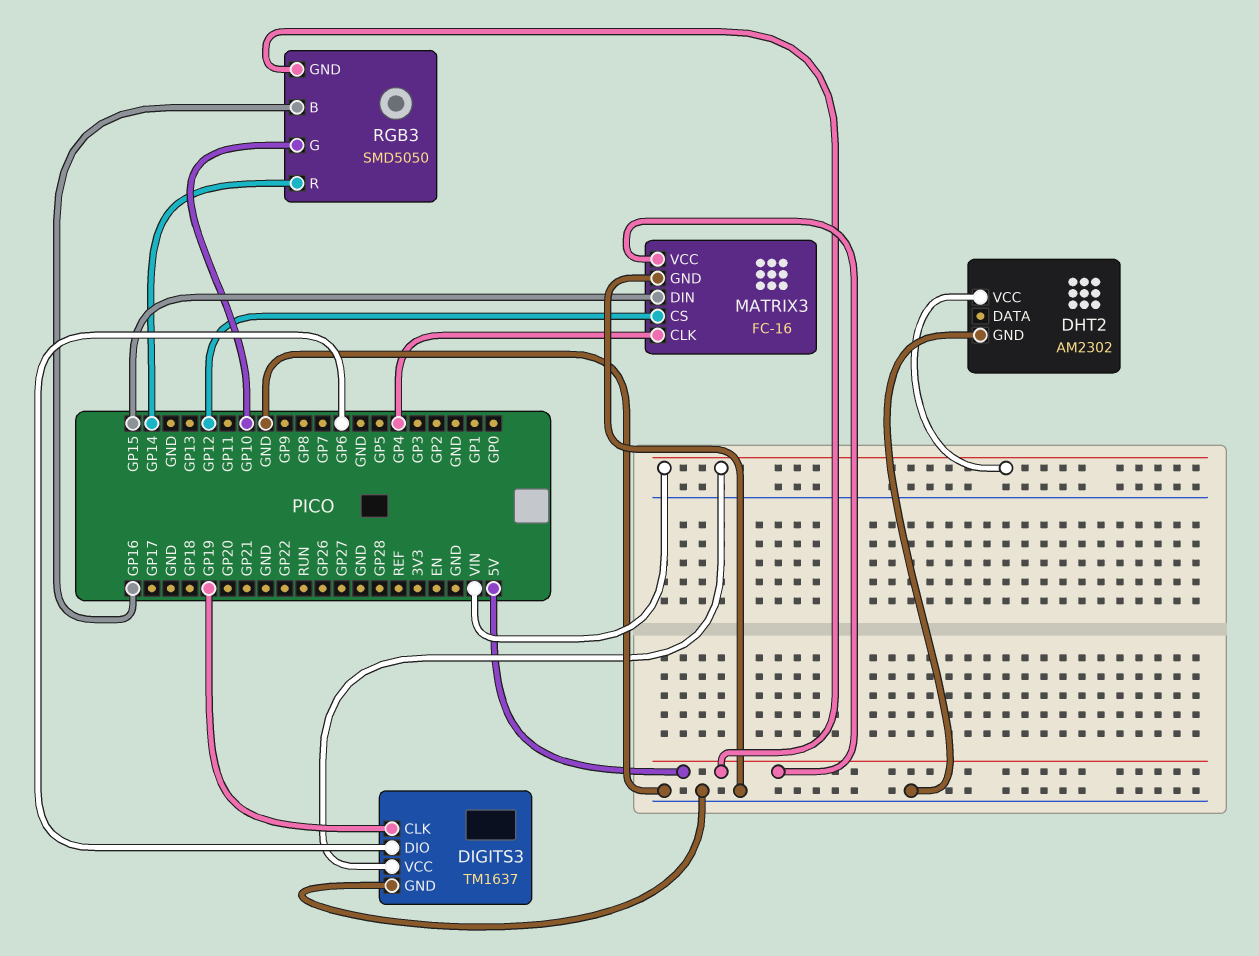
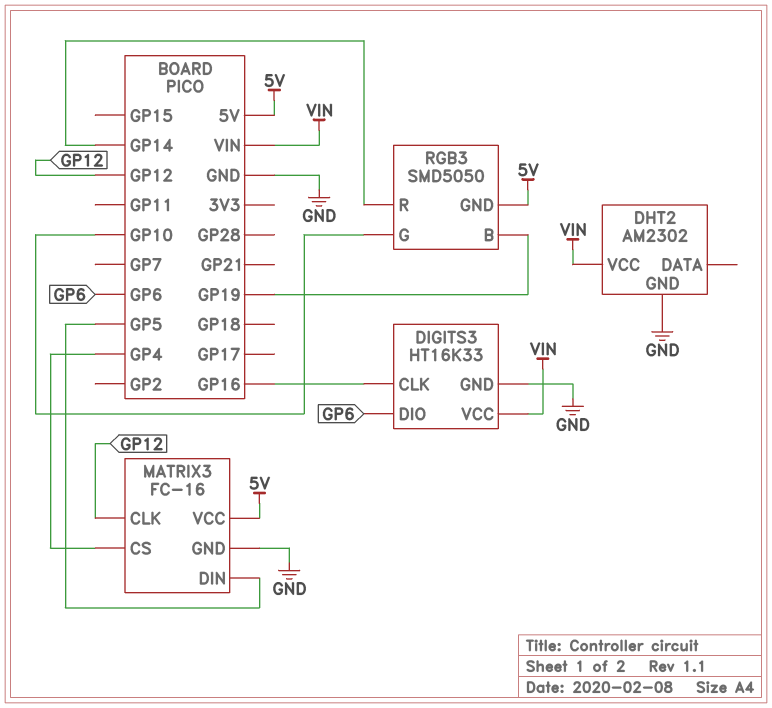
DIGITS3: TM1637 -> HT16K33
DIGITS3 pin CLK: GP19 -> GP16
MATRIX3 pin CLK: GP4 -> GP12
MATRIX3 pin CS: GP12 -> GP4
MATRIX3 pin DIN: GP15 -> GP5
RGB3 pin B: GP16 -> GP19

